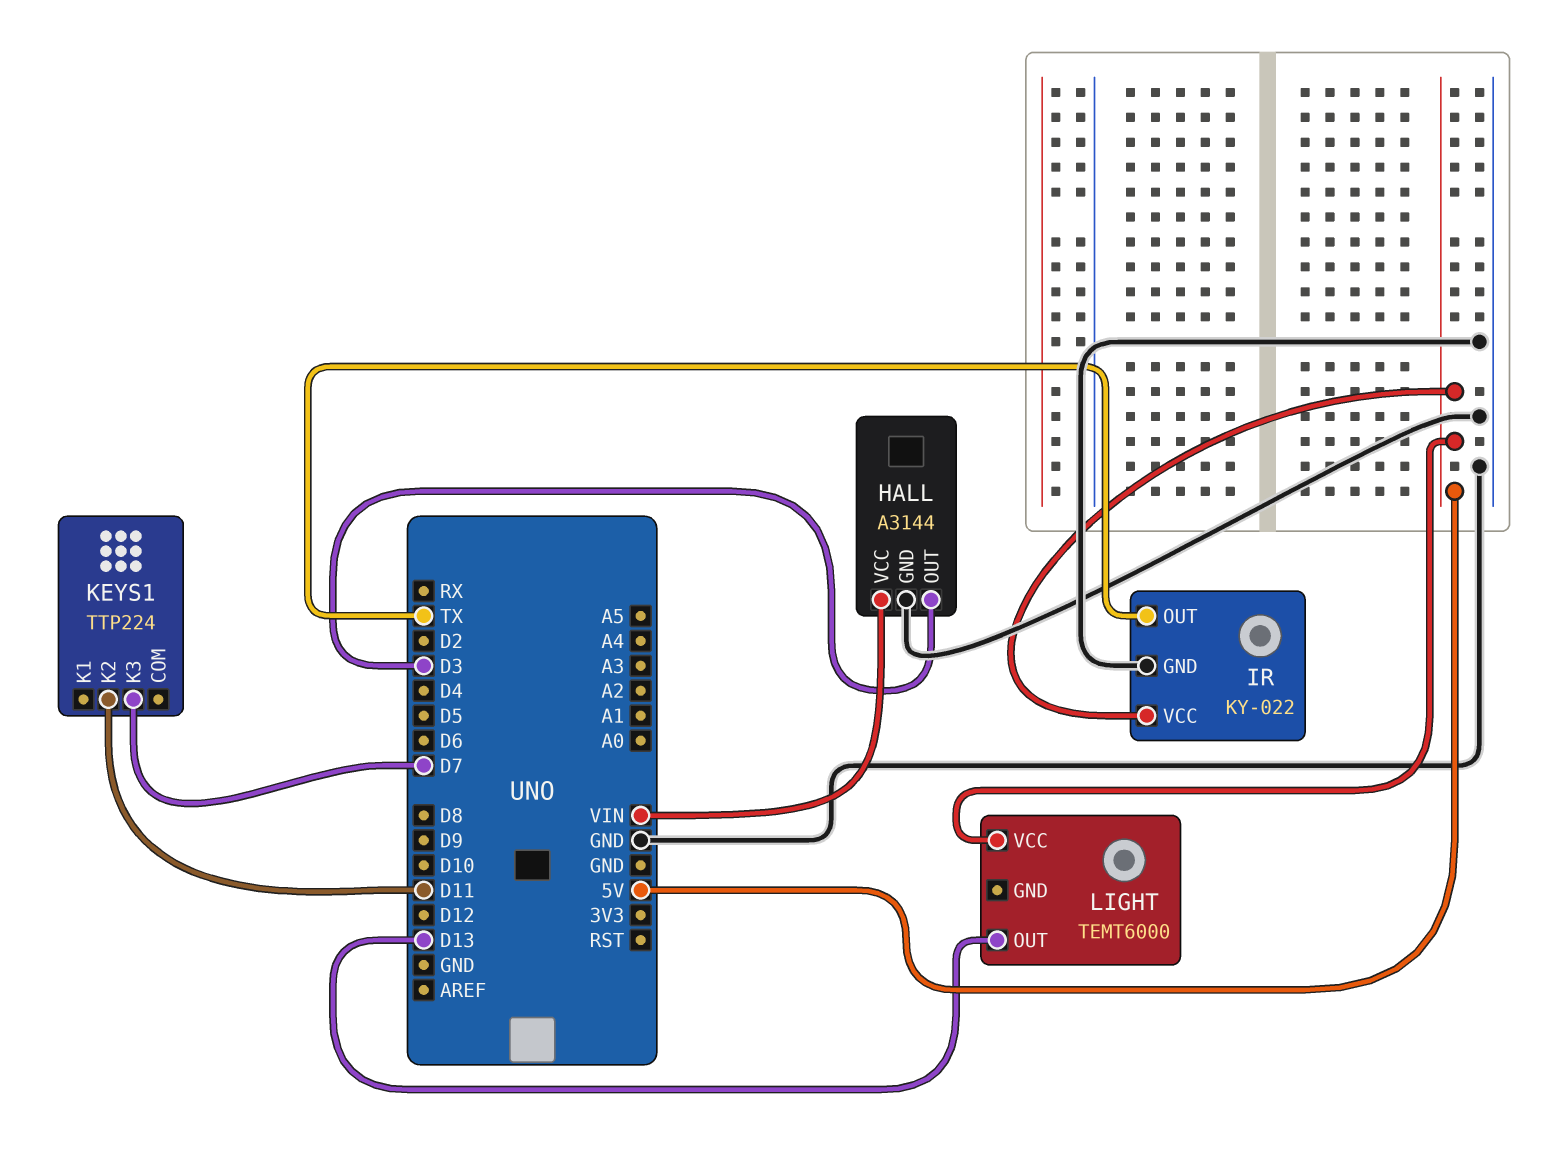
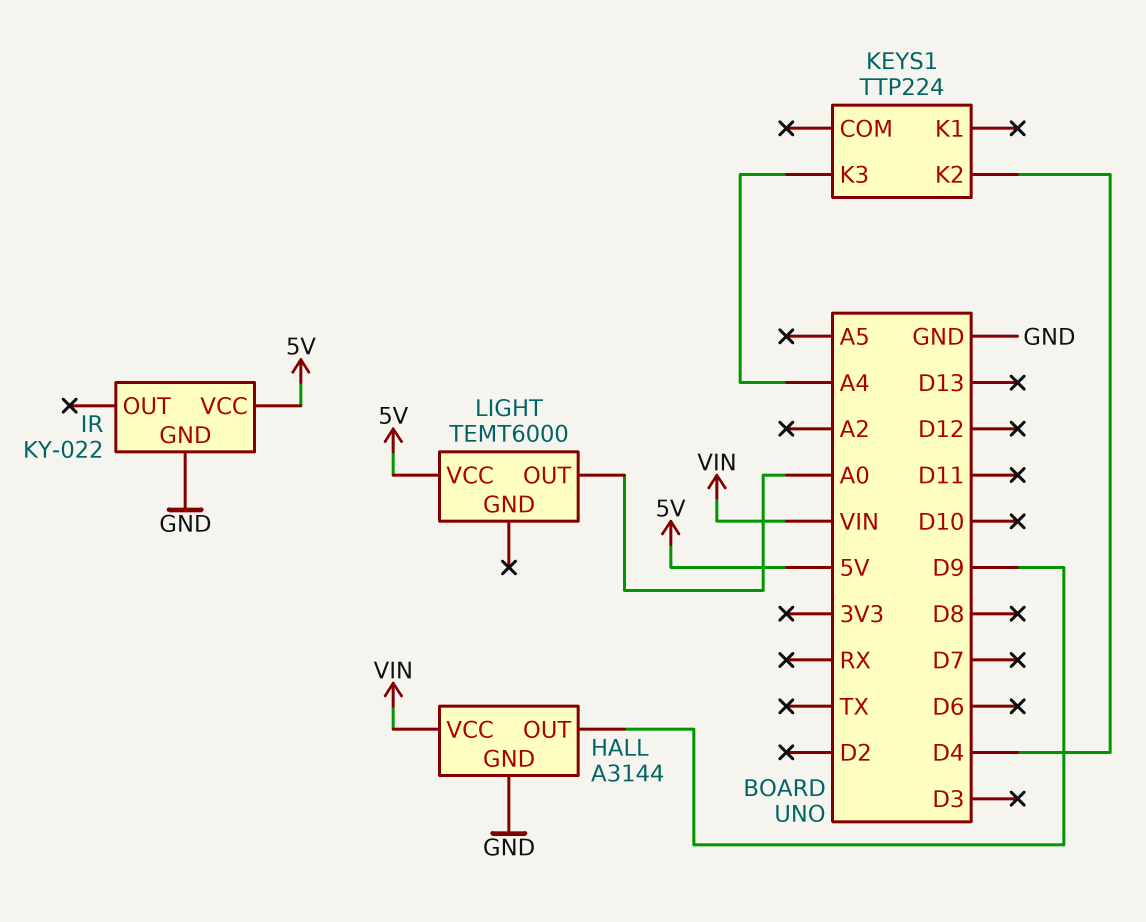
HALL pin OUT: D3 -> D9
IR pin OUT: TX -> none
KEYS1 pin K2: D11 -> D4
KEYS1 pin K3: D7 -> A4
LIGHT pin OUT: D13 -> A0

